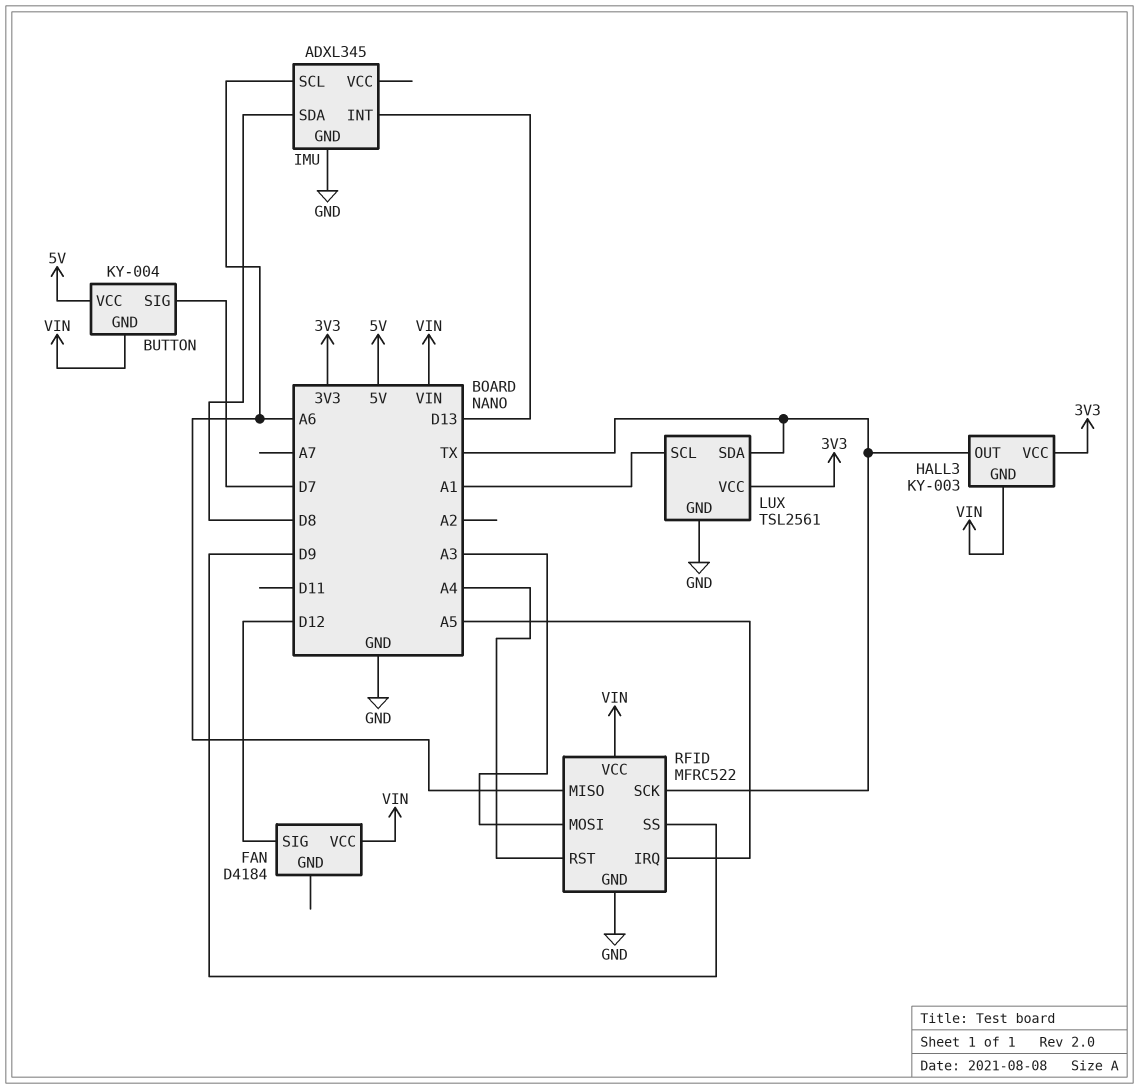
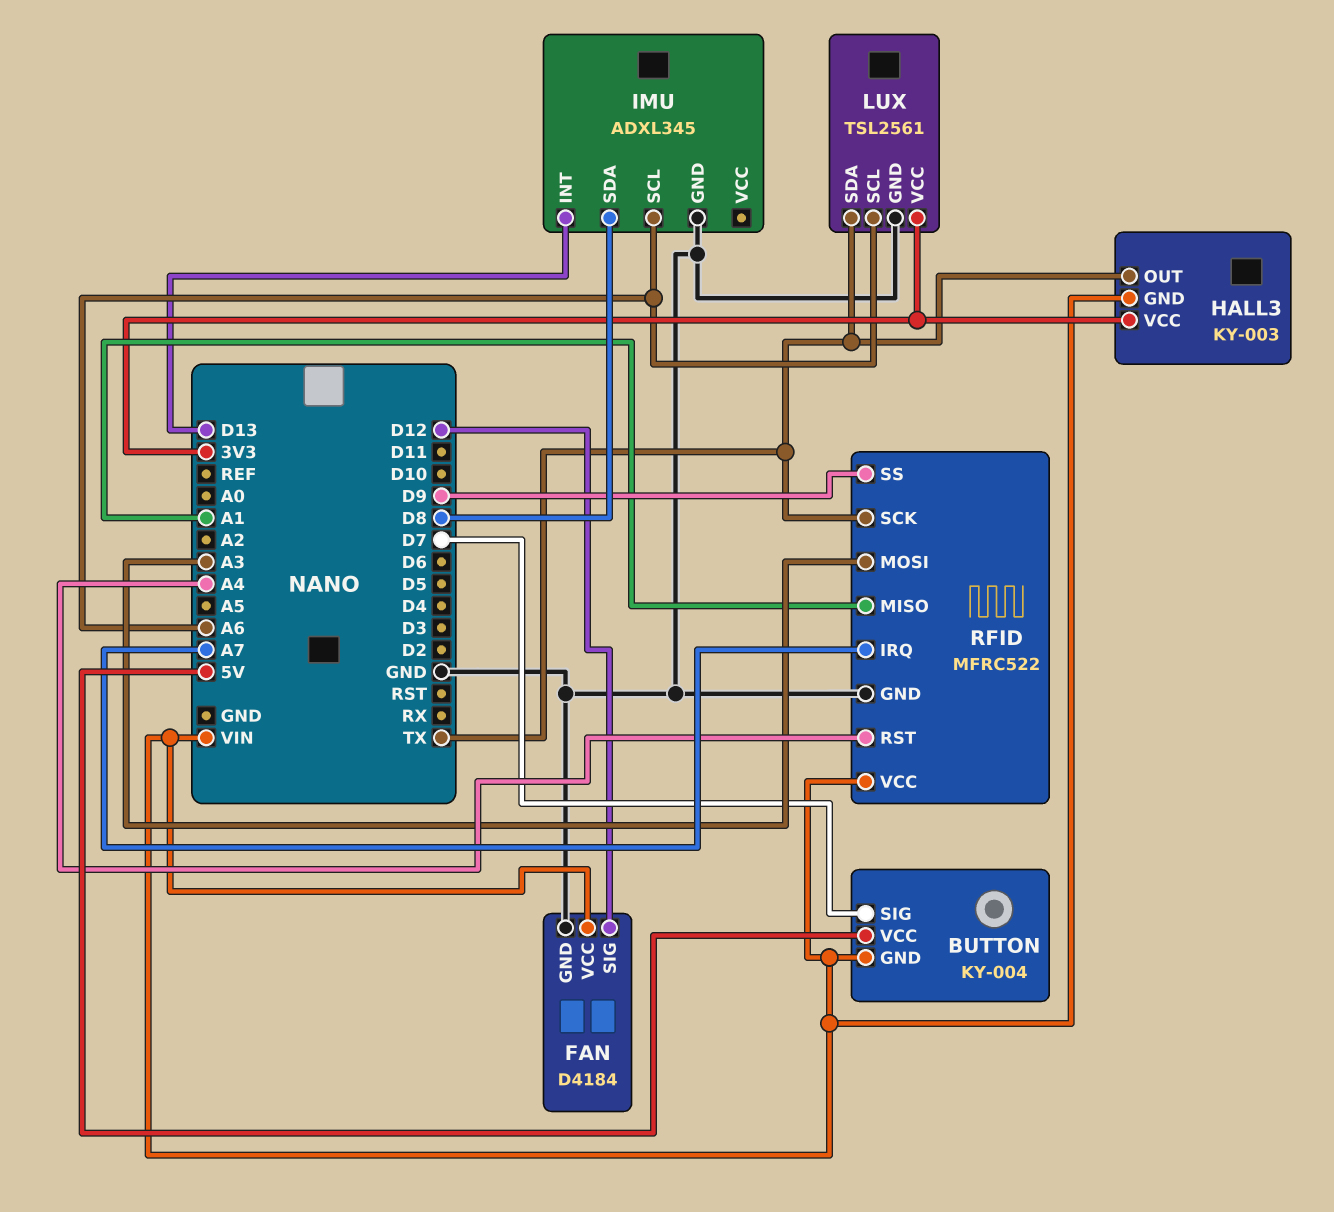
FAN pin GND: none -> GND
LUX pin SCL: A1 -> A6
RFID pin IRQ: A5 -> A7
RFID pin MISO: A6 -> A1

